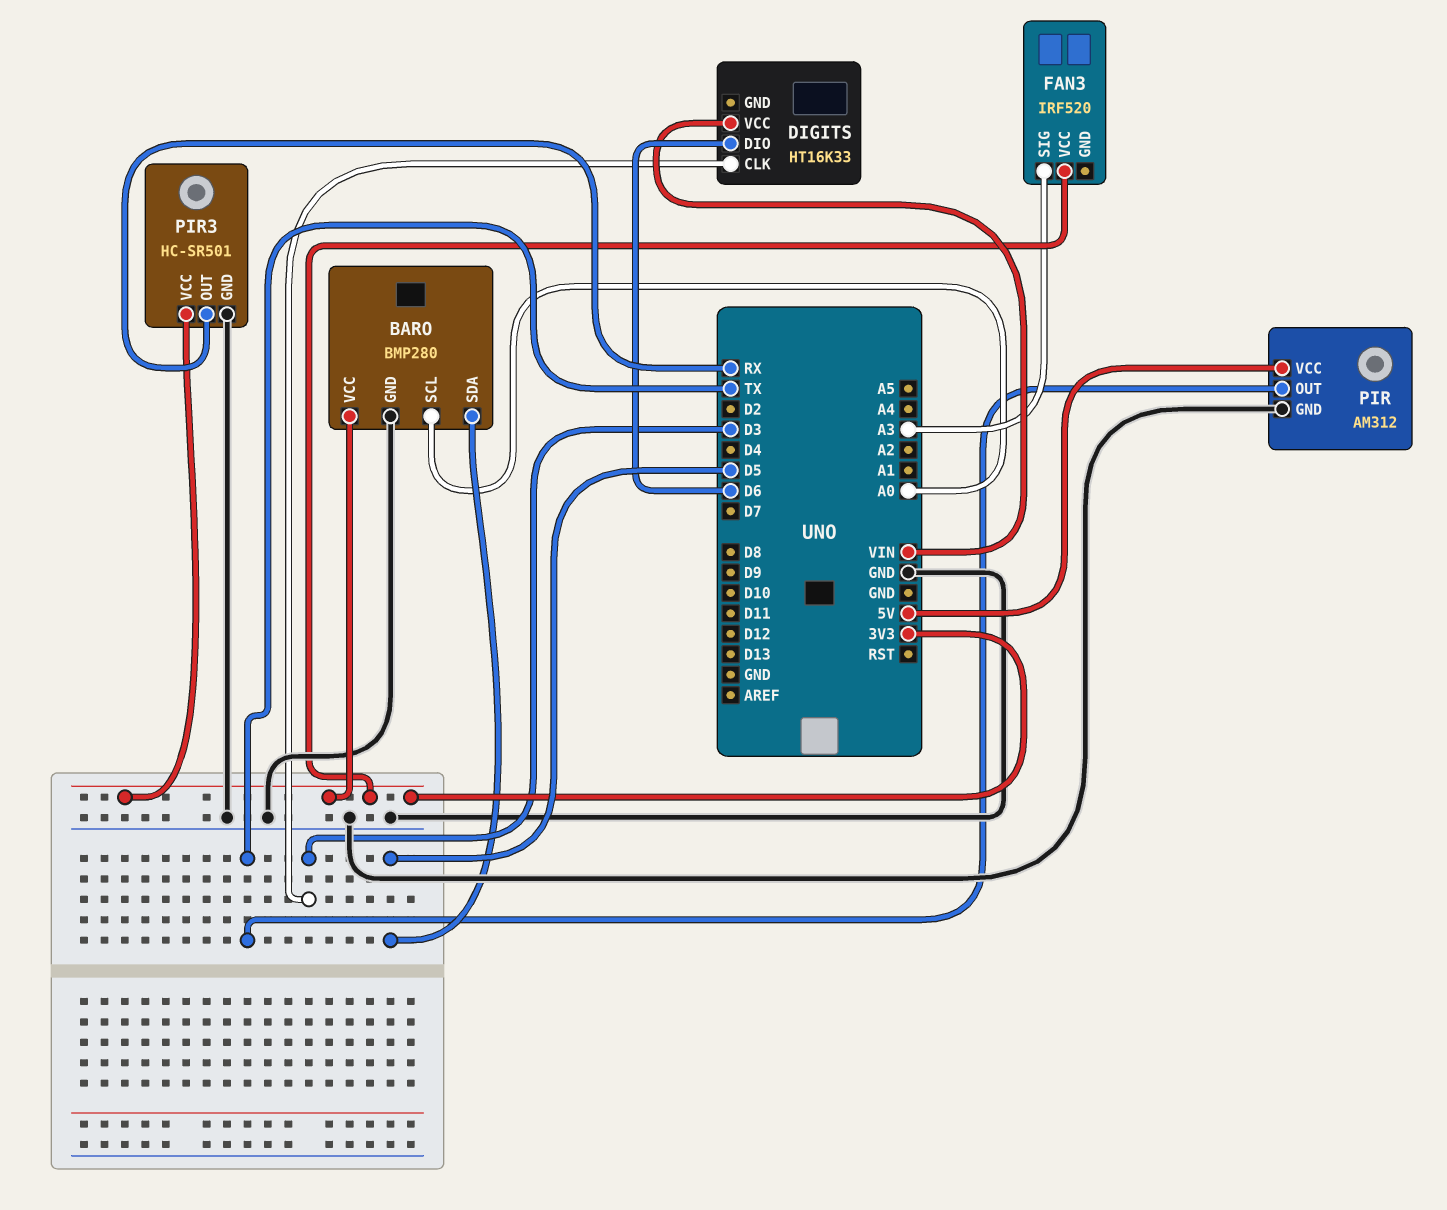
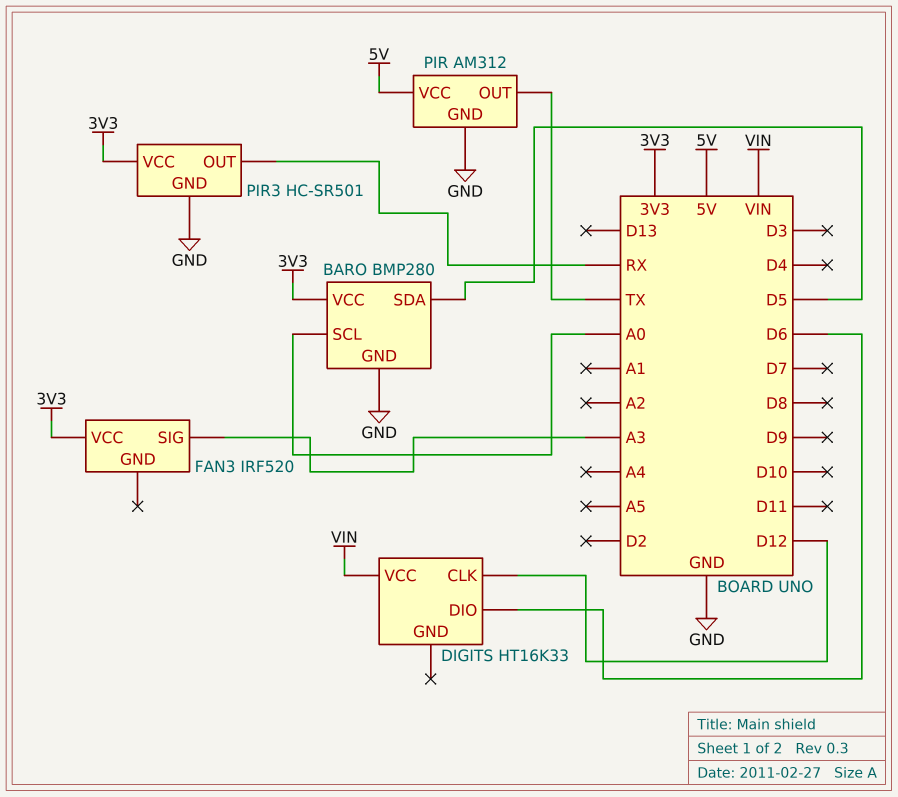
DIGITS pin CLK: D3 -> D12

